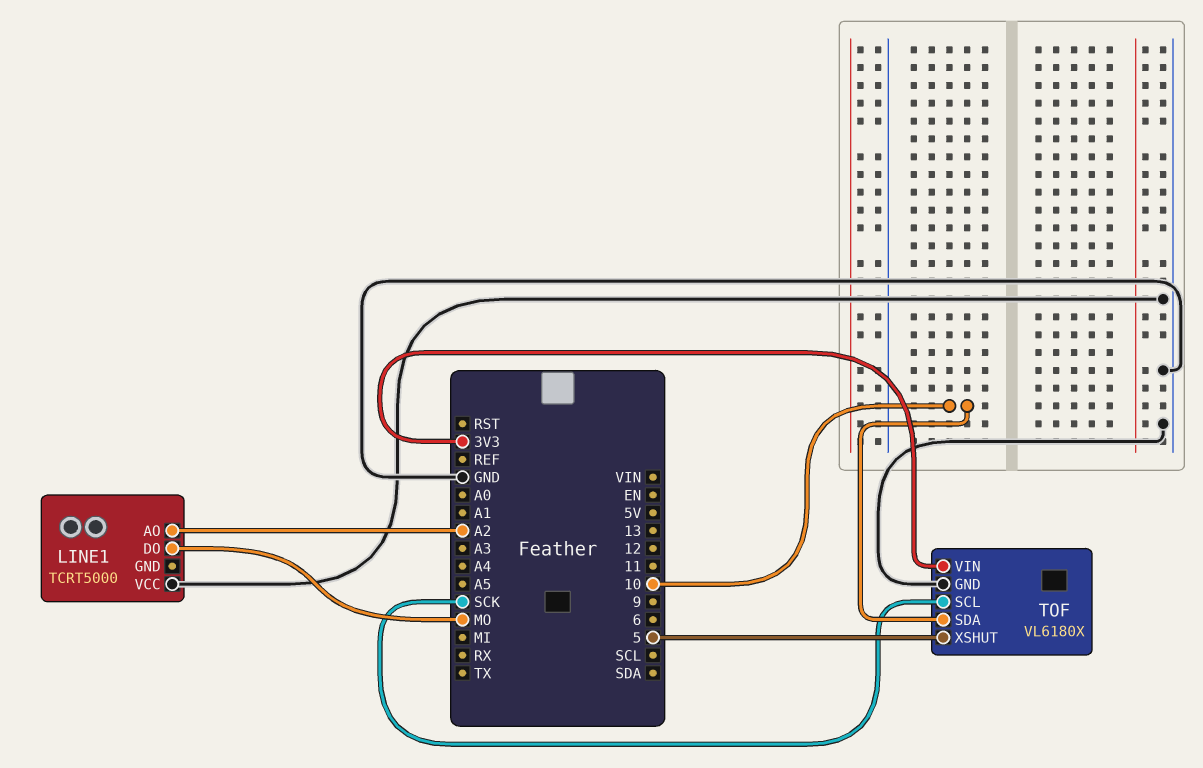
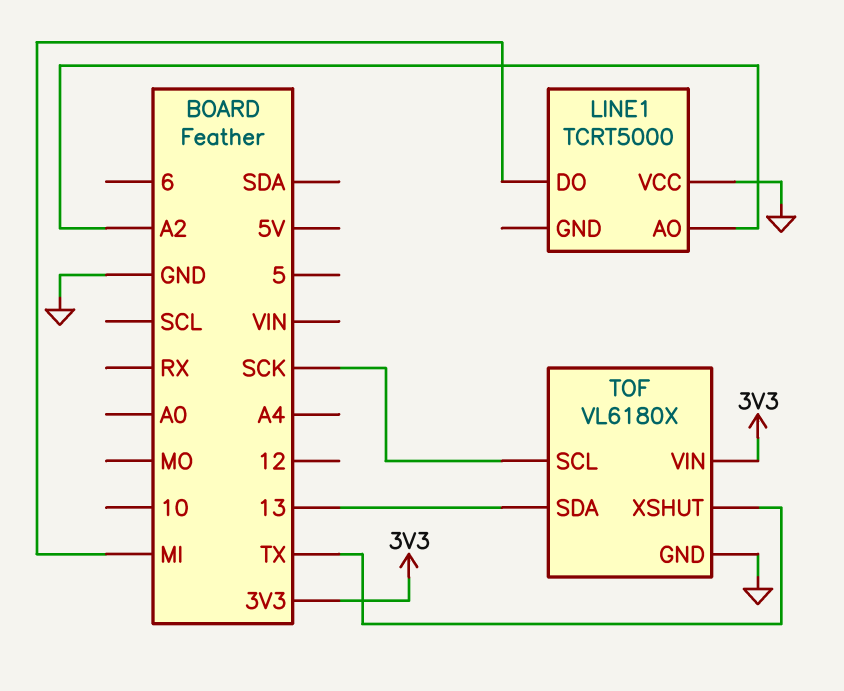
LINE1 pin DO: MO -> MI
TOF pin SDA: 10 -> 13
TOF pin XSHUT: 5 -> TX

